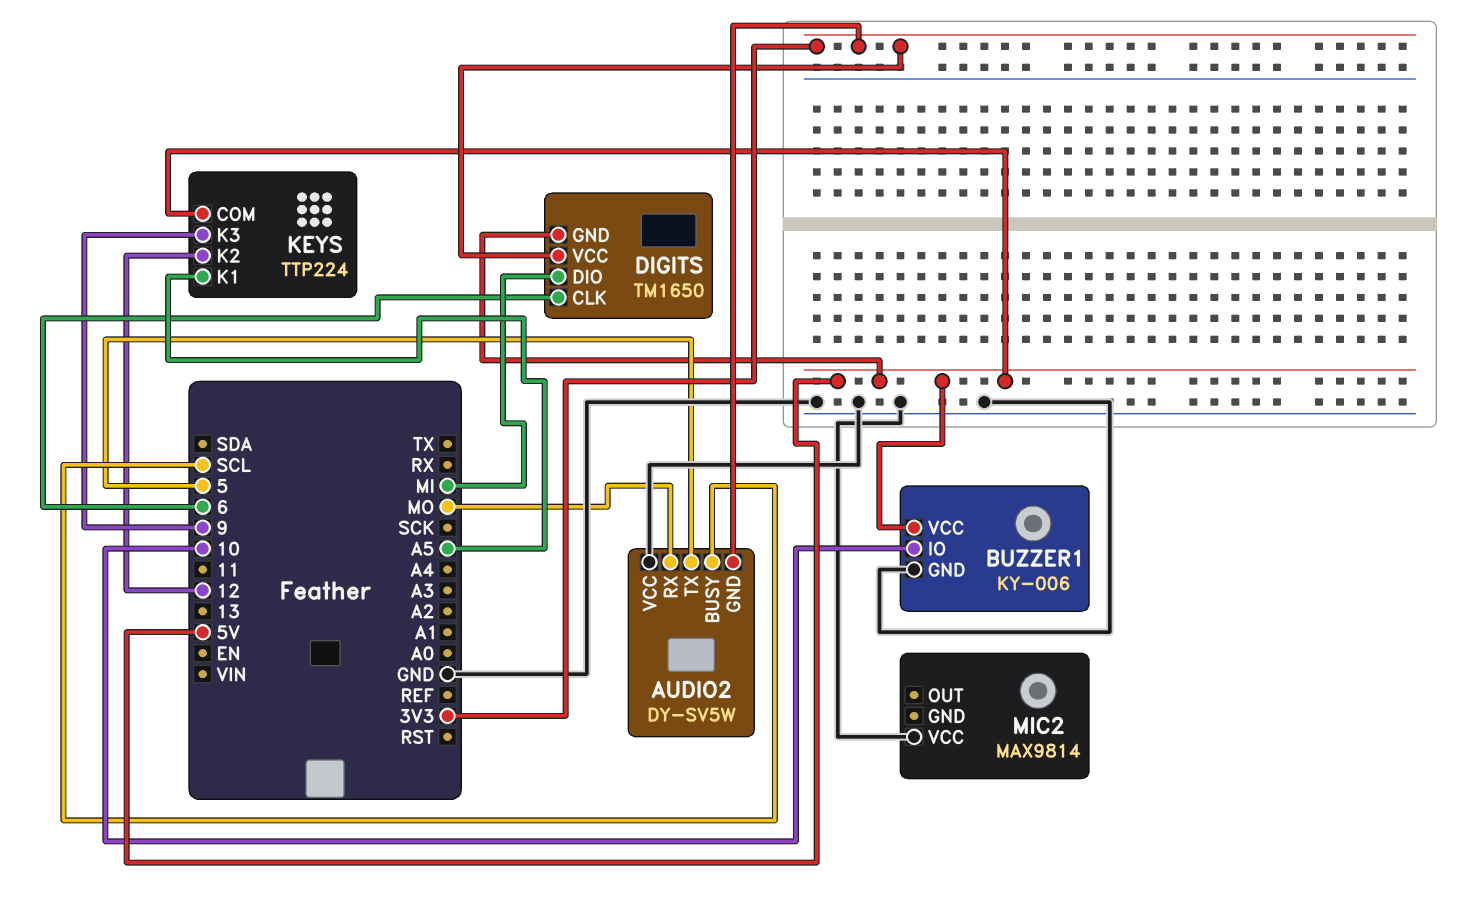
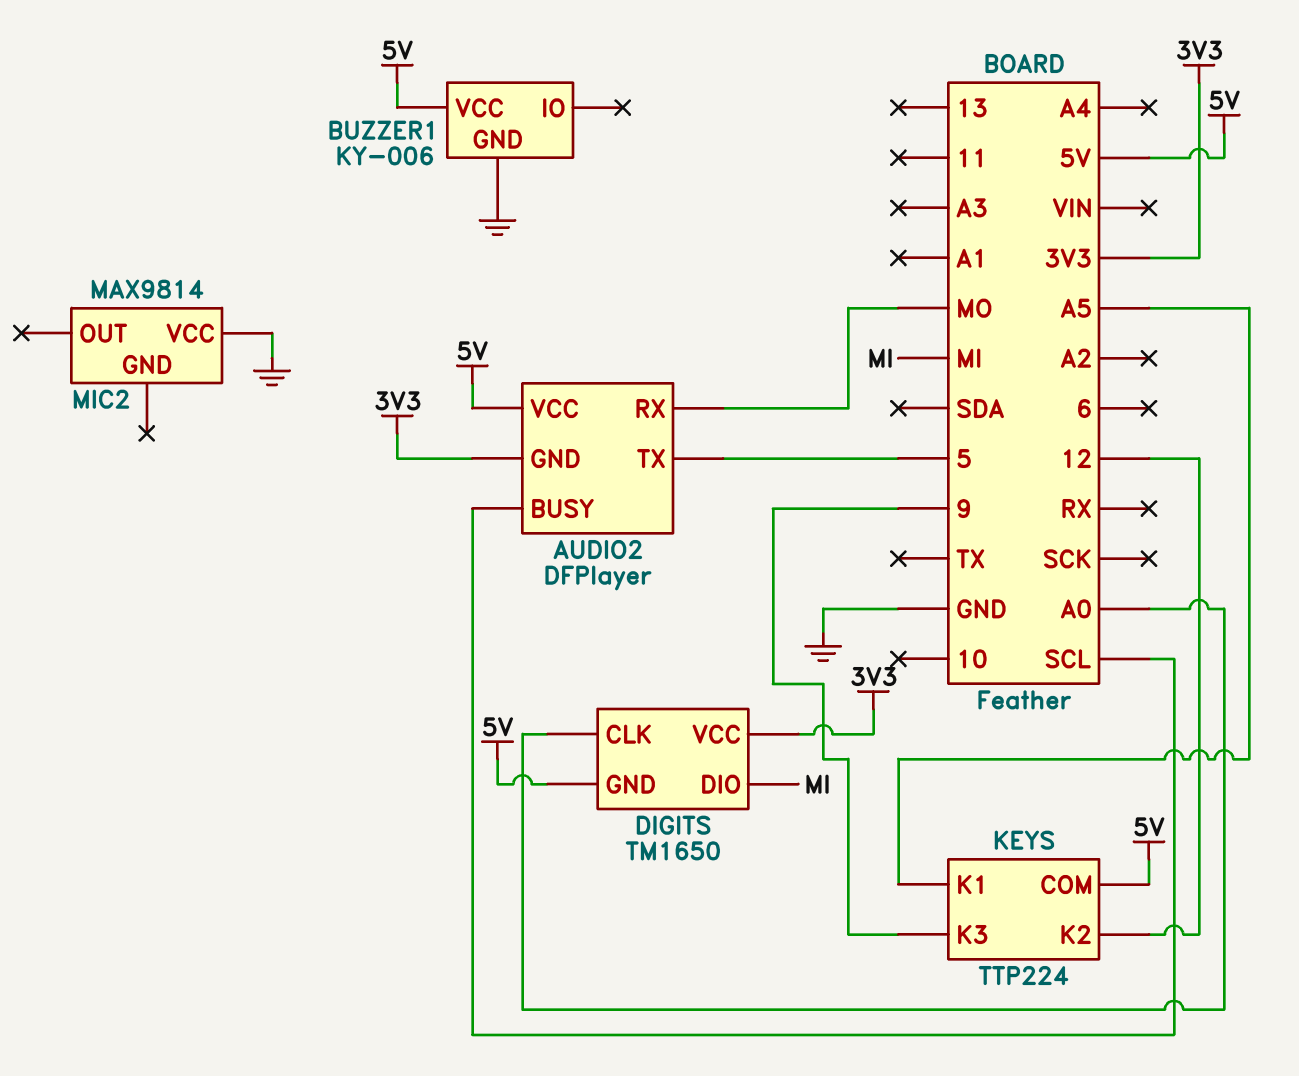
AUDIO2: DY-SV5W -> DFPlayer
AUDIO2 pin VCC: GND -> 5V
BUZZER1 pin IO: 10 -> none
DIGITS pin CLK: 6 -> A0

